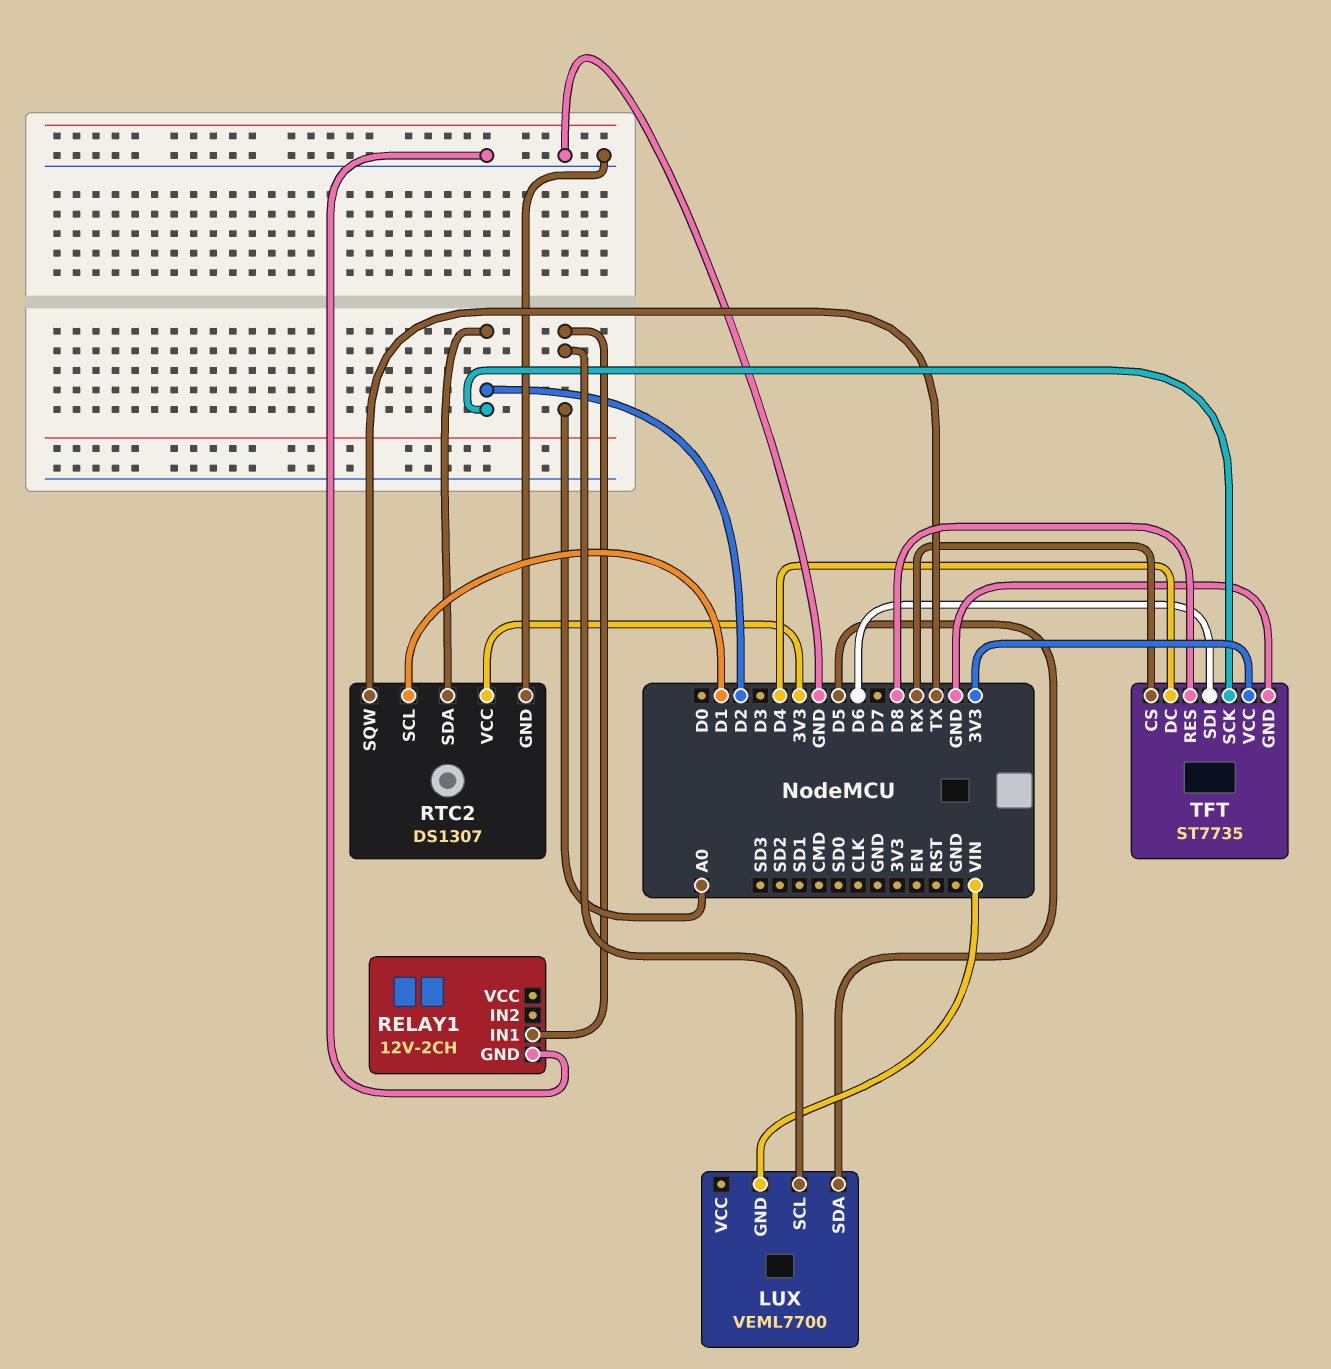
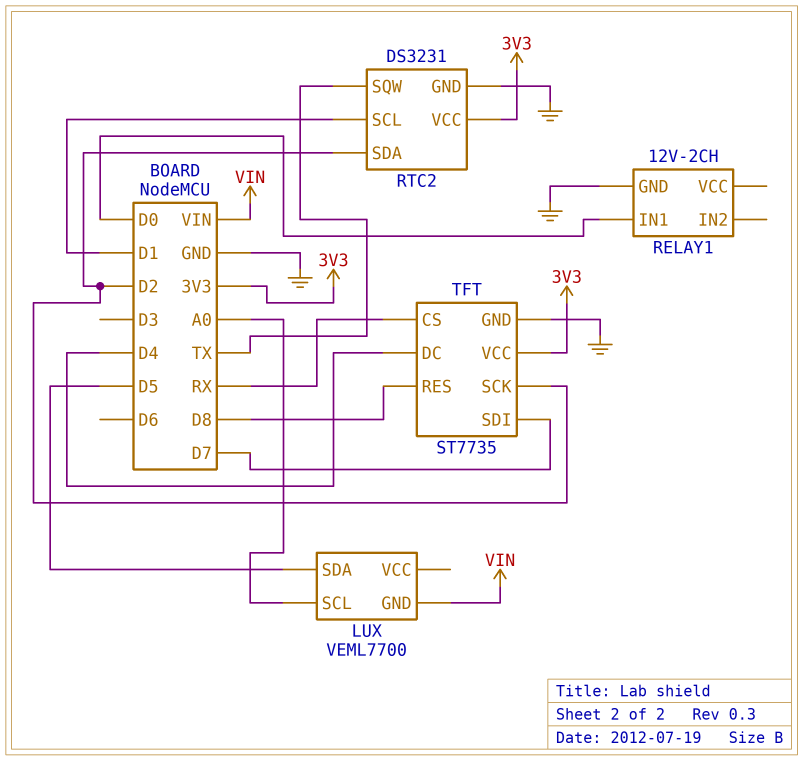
RELAY1 pin IN1: A0 -> D0
RTC2: DS1307 -> DS3231
TFT pin SDI: D6 -> D7

